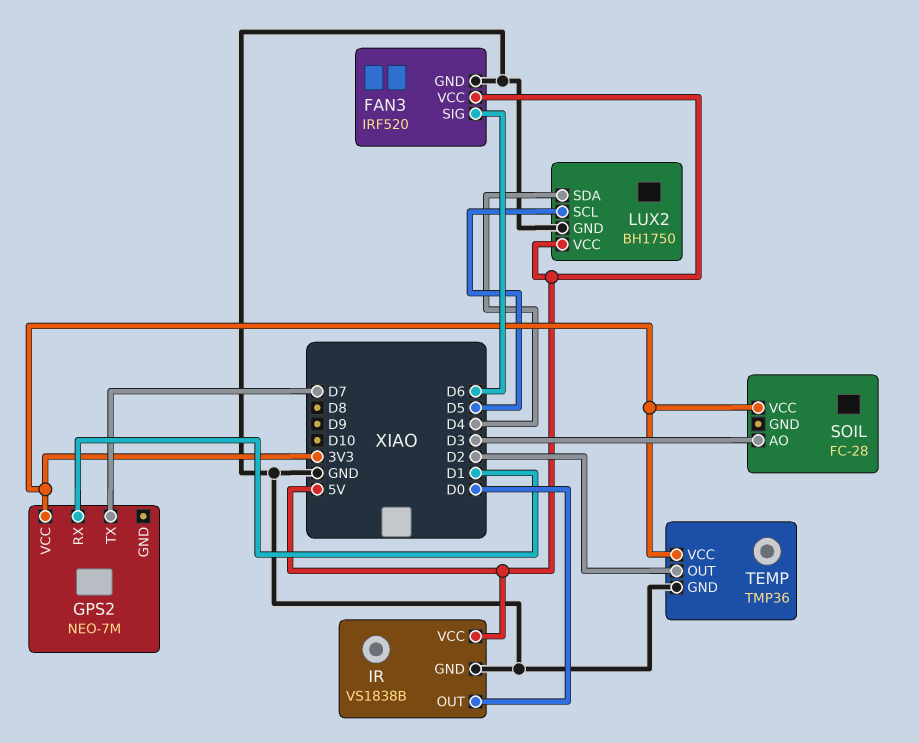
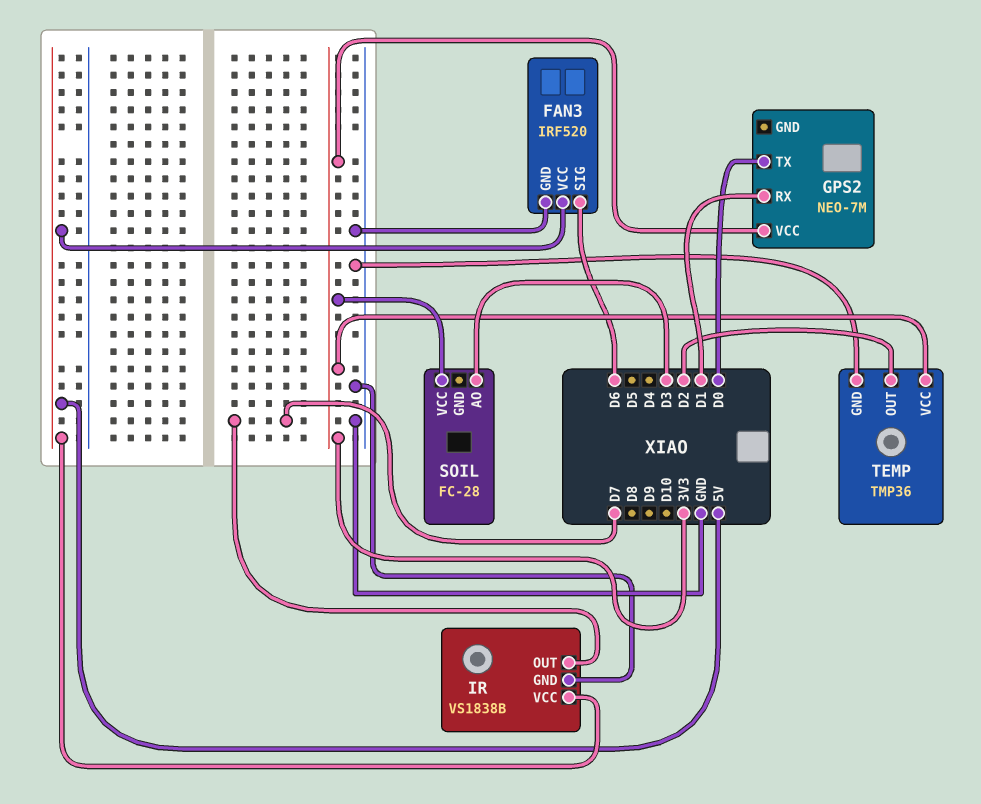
GPS2 pin TX: D7 -> D0
IR pin OUT: D0 -> D7
LUX2: BH1750 -> none
LUX2 pin GND: GND -> none
LUX2 pin SCL: D5 -> none
LUX2 pin SDA: D4 -> none
LUX2 pin VCC: 5V -> none

